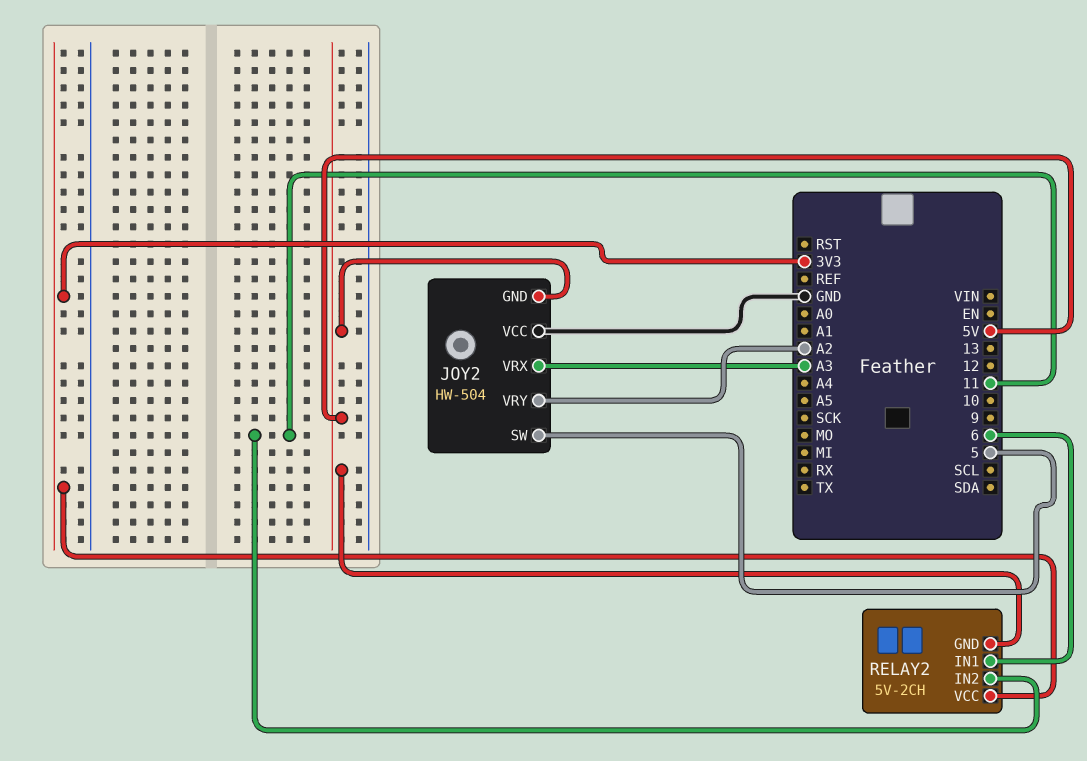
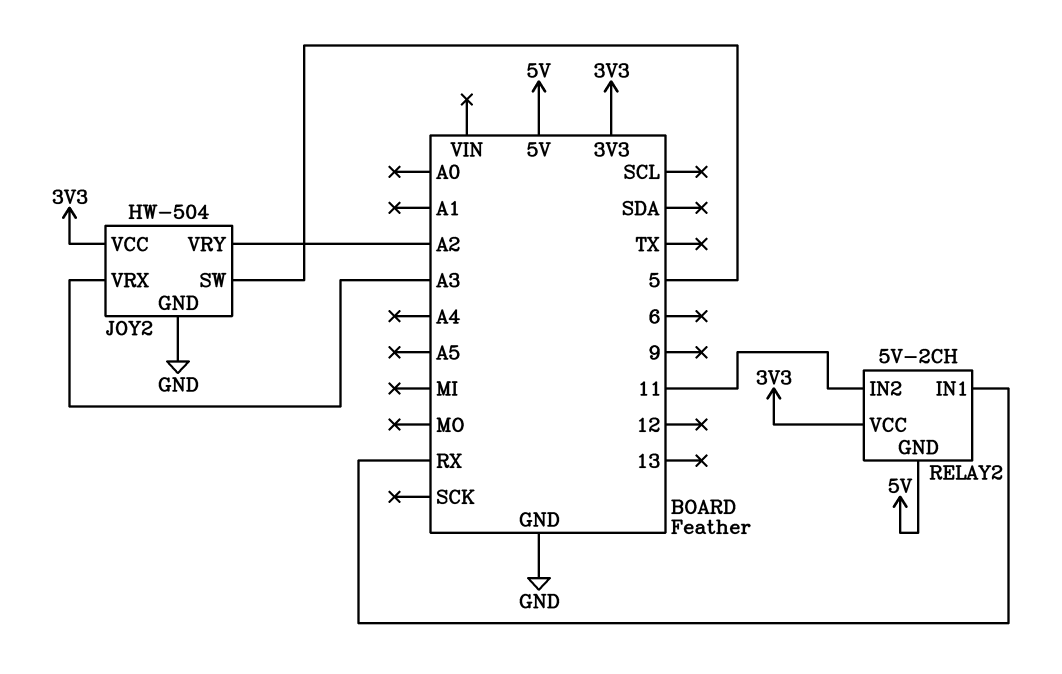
JOY2 pin GND: 5V -> GND
JOY2 pin VCC: GND -> 3V3
RELAY2 pin IN1: 6 -> RX

